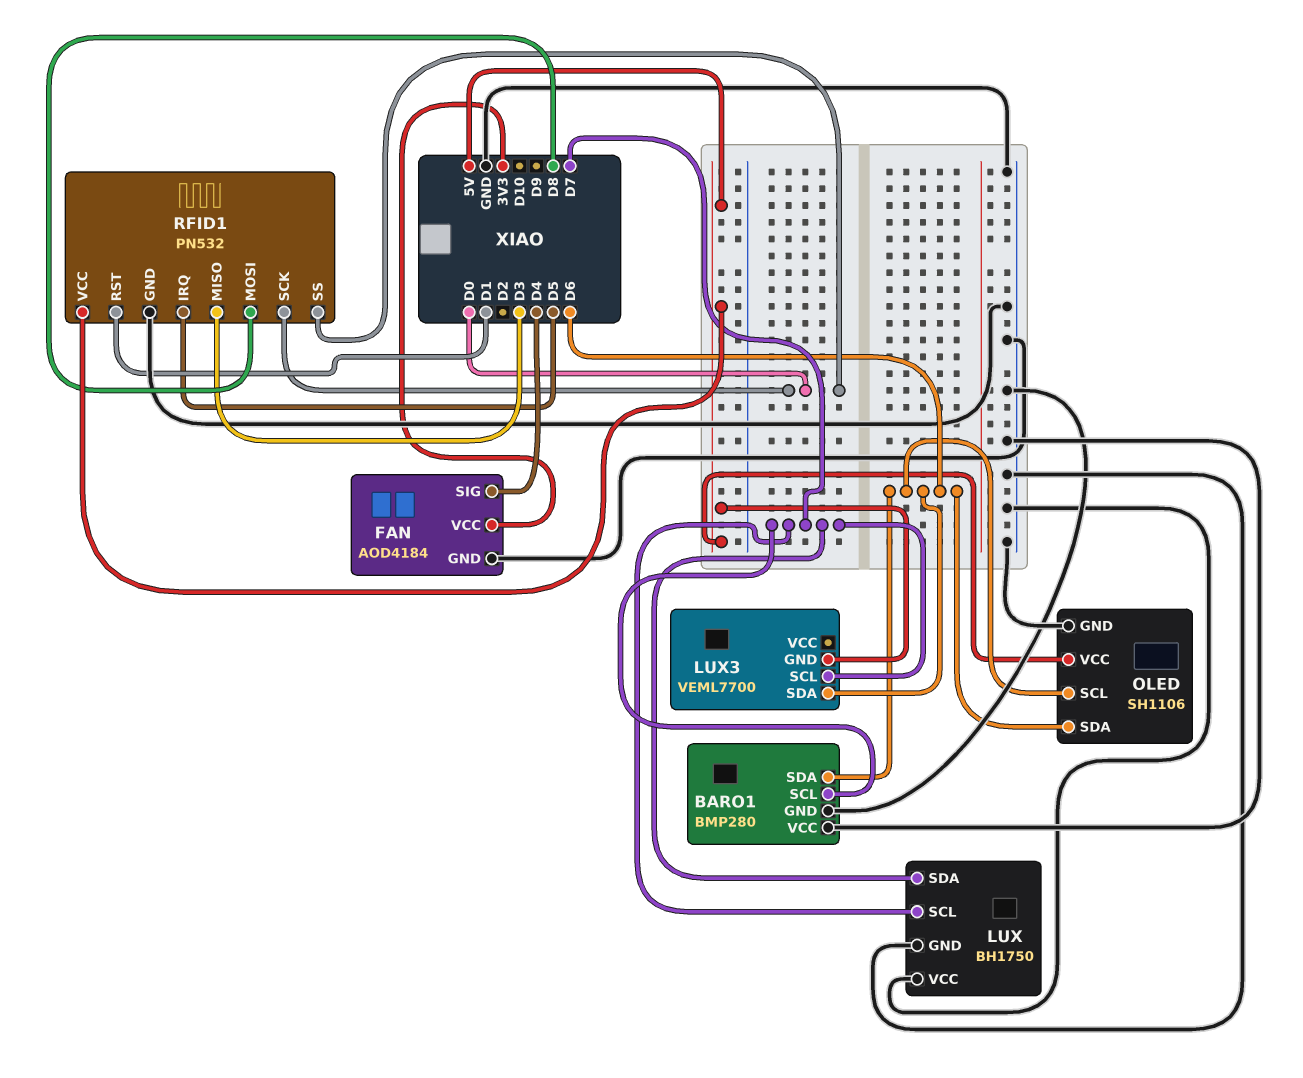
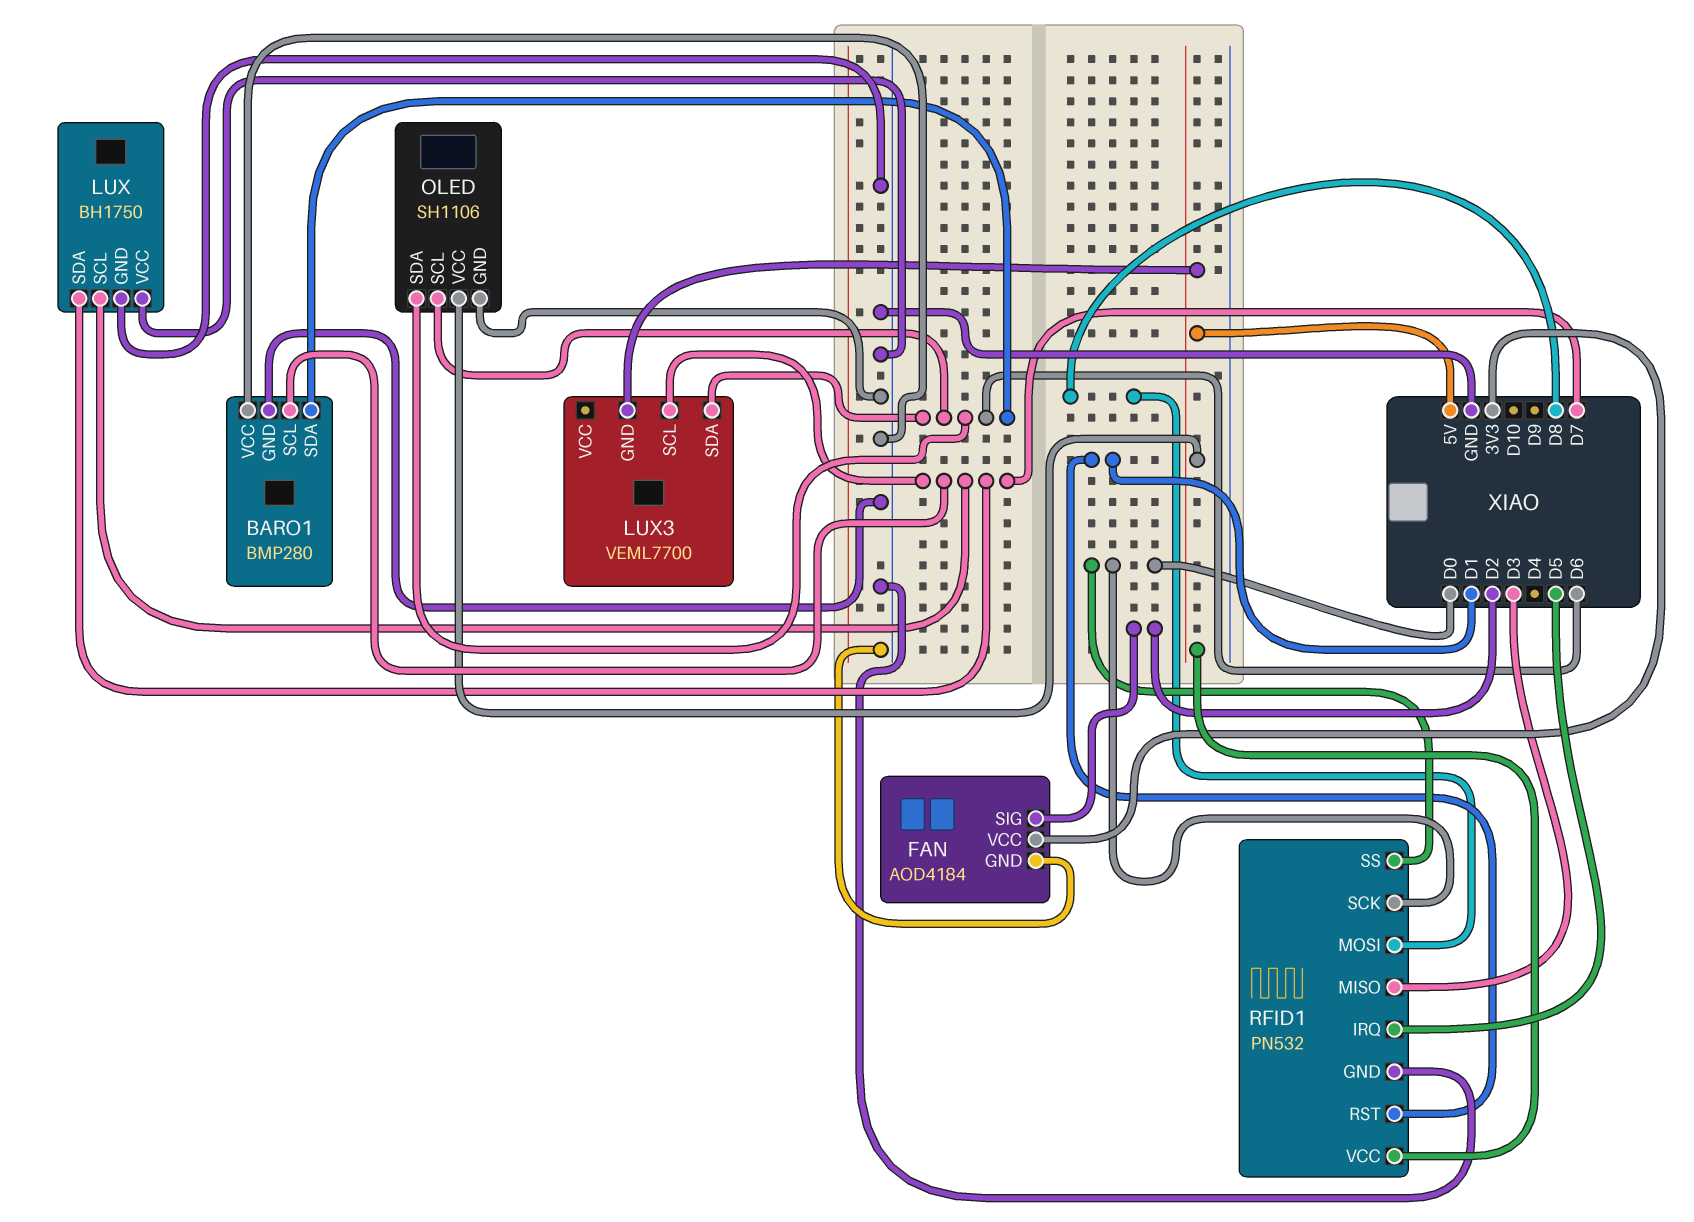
FAN pin SIG: D4 -> D2

